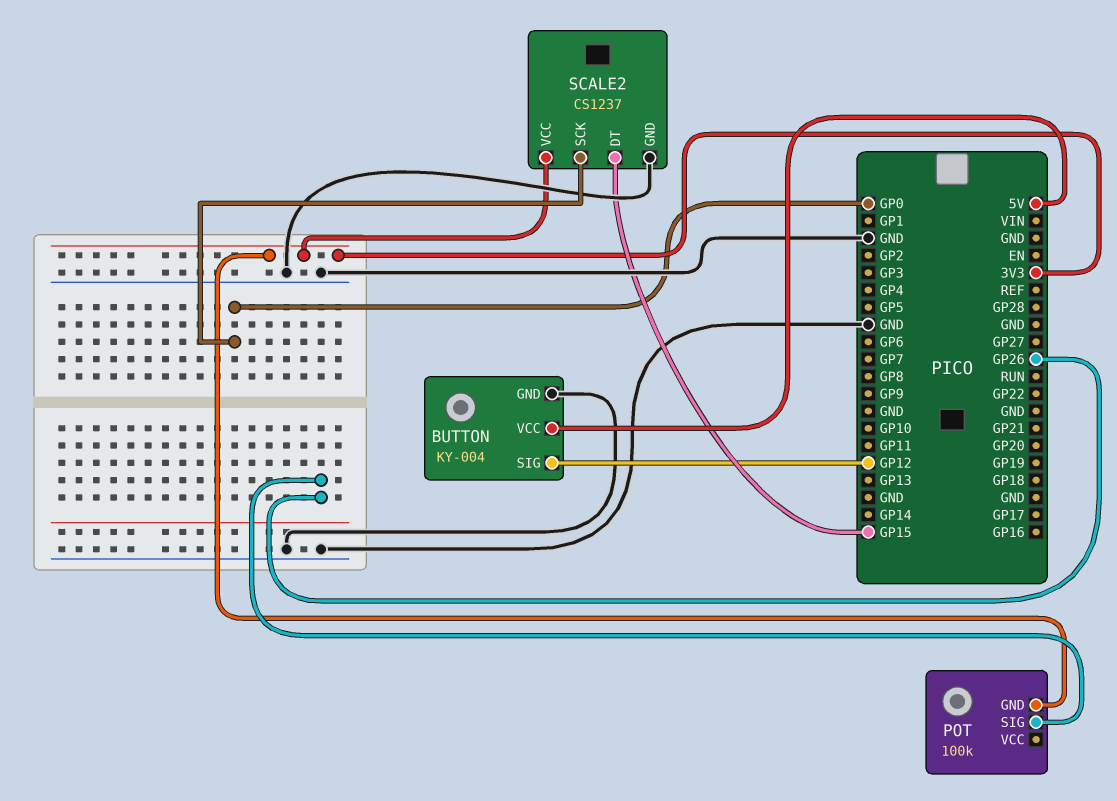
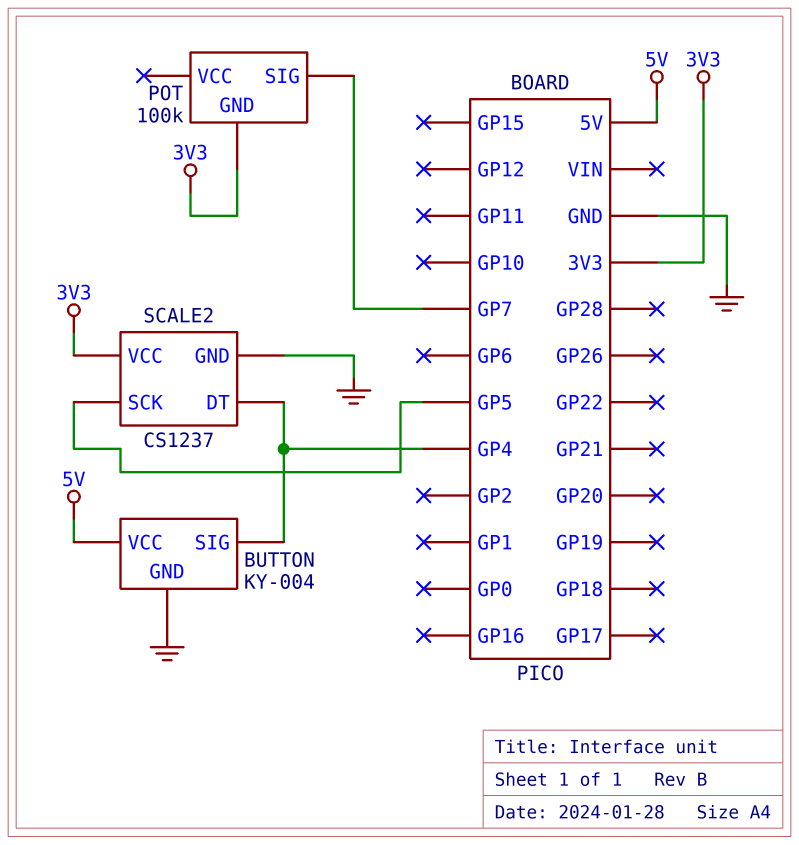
BUTTON pin SIG: GP12 -> GP4
POT pin SIG: GP26 -> GP7
SCALE2 pin DT: GP15 -> GP4
SCALE2 pin SCK: GP0 -> GP5

